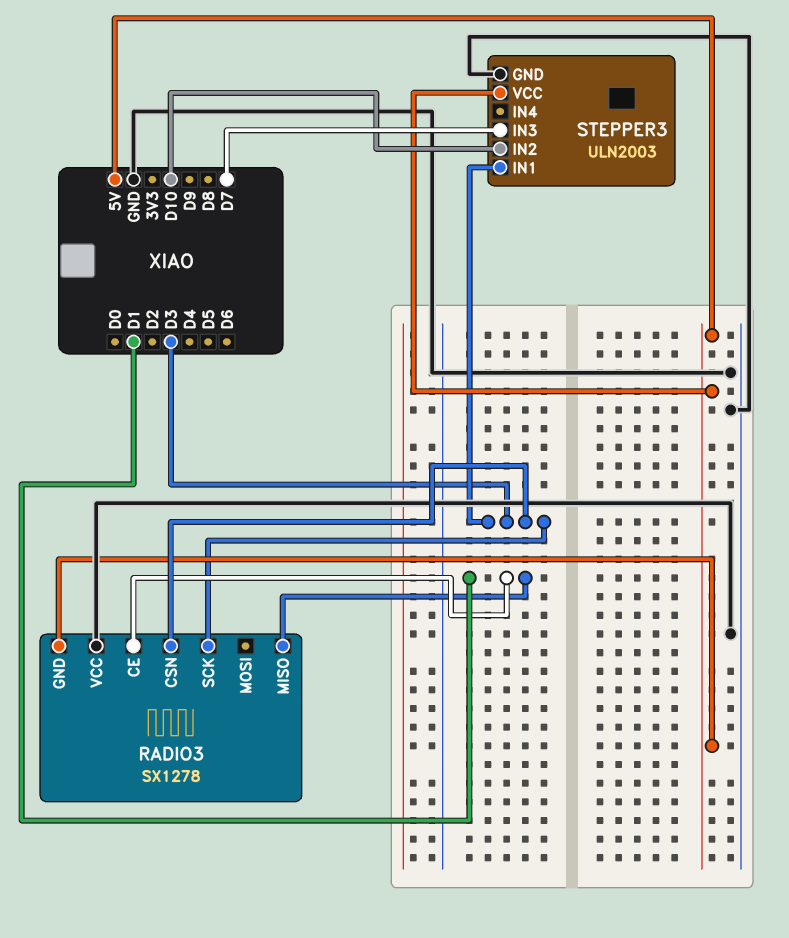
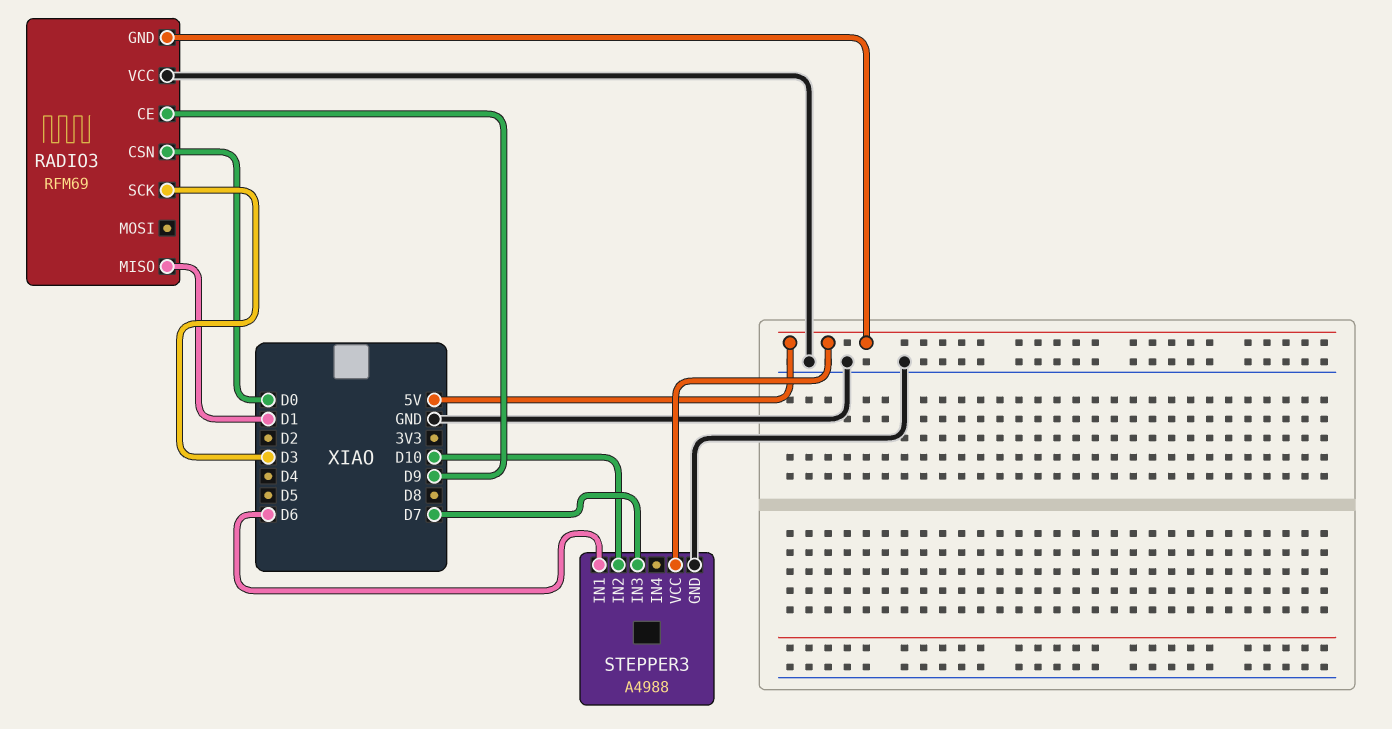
RADIO3: SX1278 -> RFM69
RADIO3 pin CE: D1 -> D9
RADIO3 pin CSN: D3 -> D0
STEPPER3: ULN2003 -> A4988
STEPPER3 pin IN1: D3 -> D6

